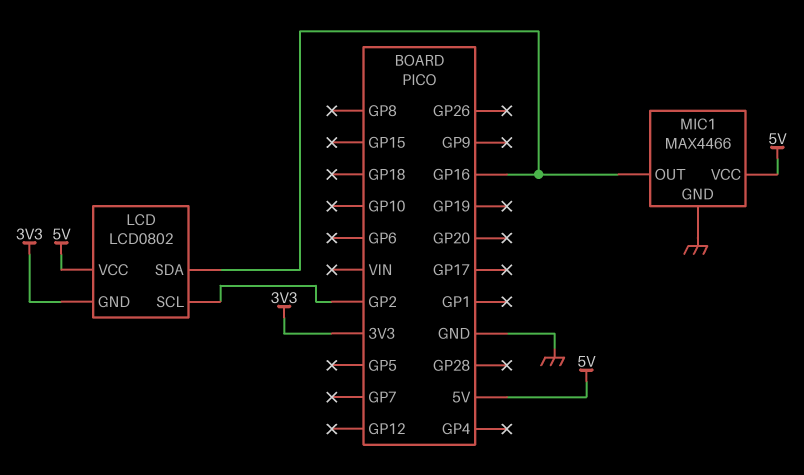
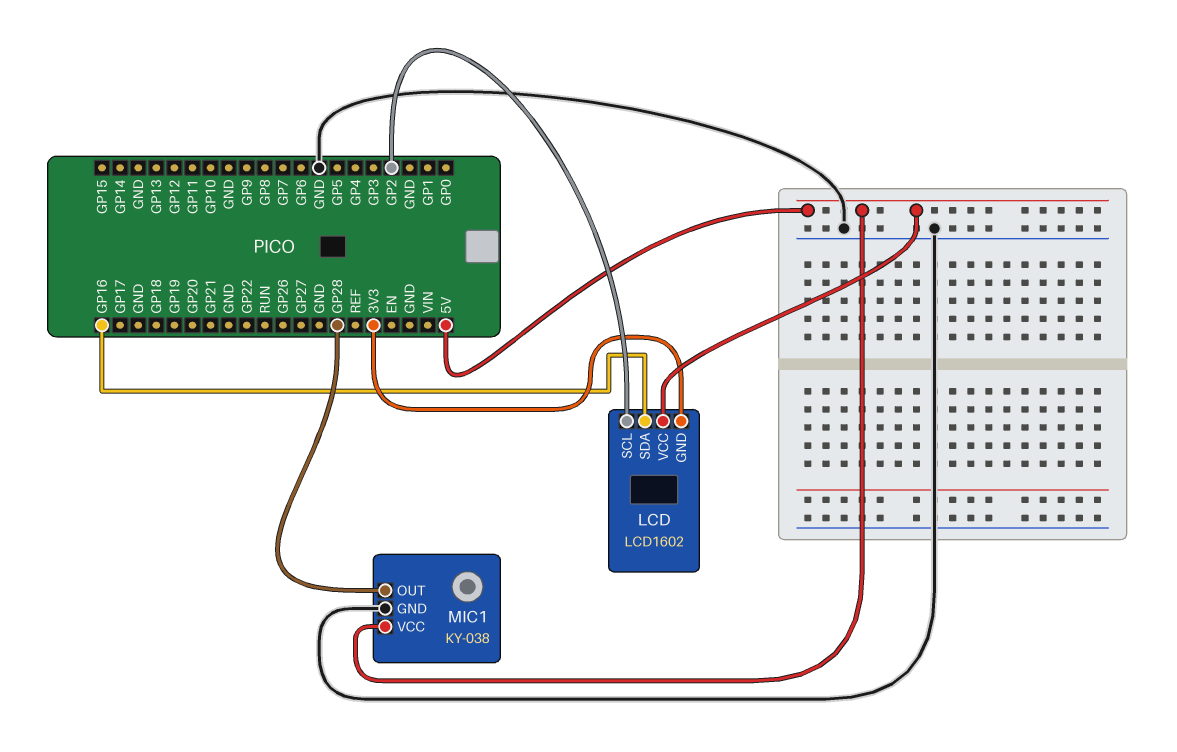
LCD: LCD0802 -> LCD1602
MIC1: MAX4466 -> KY-038
MIC1 pin OUT: GP16 -> GP28

